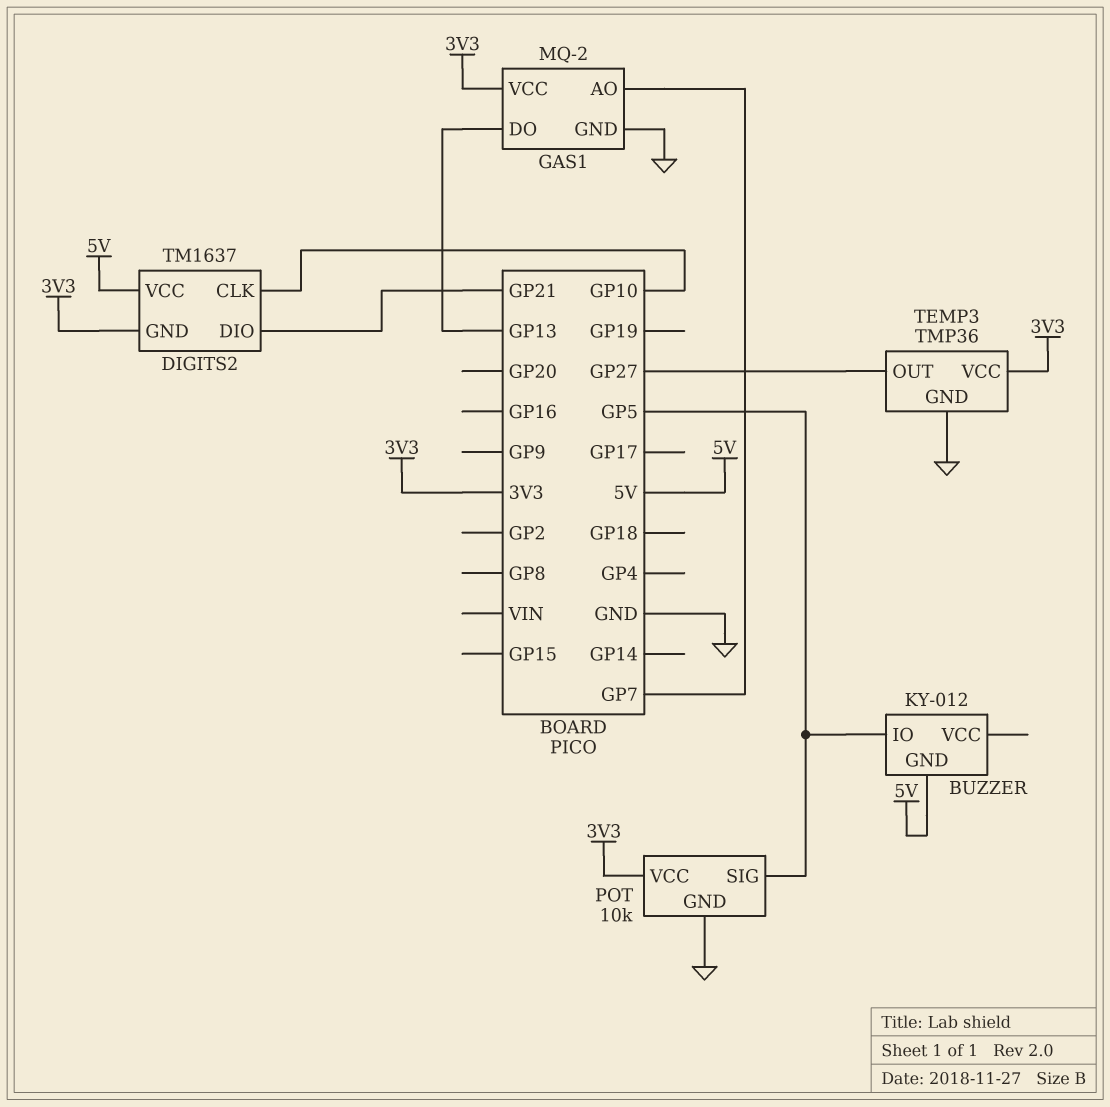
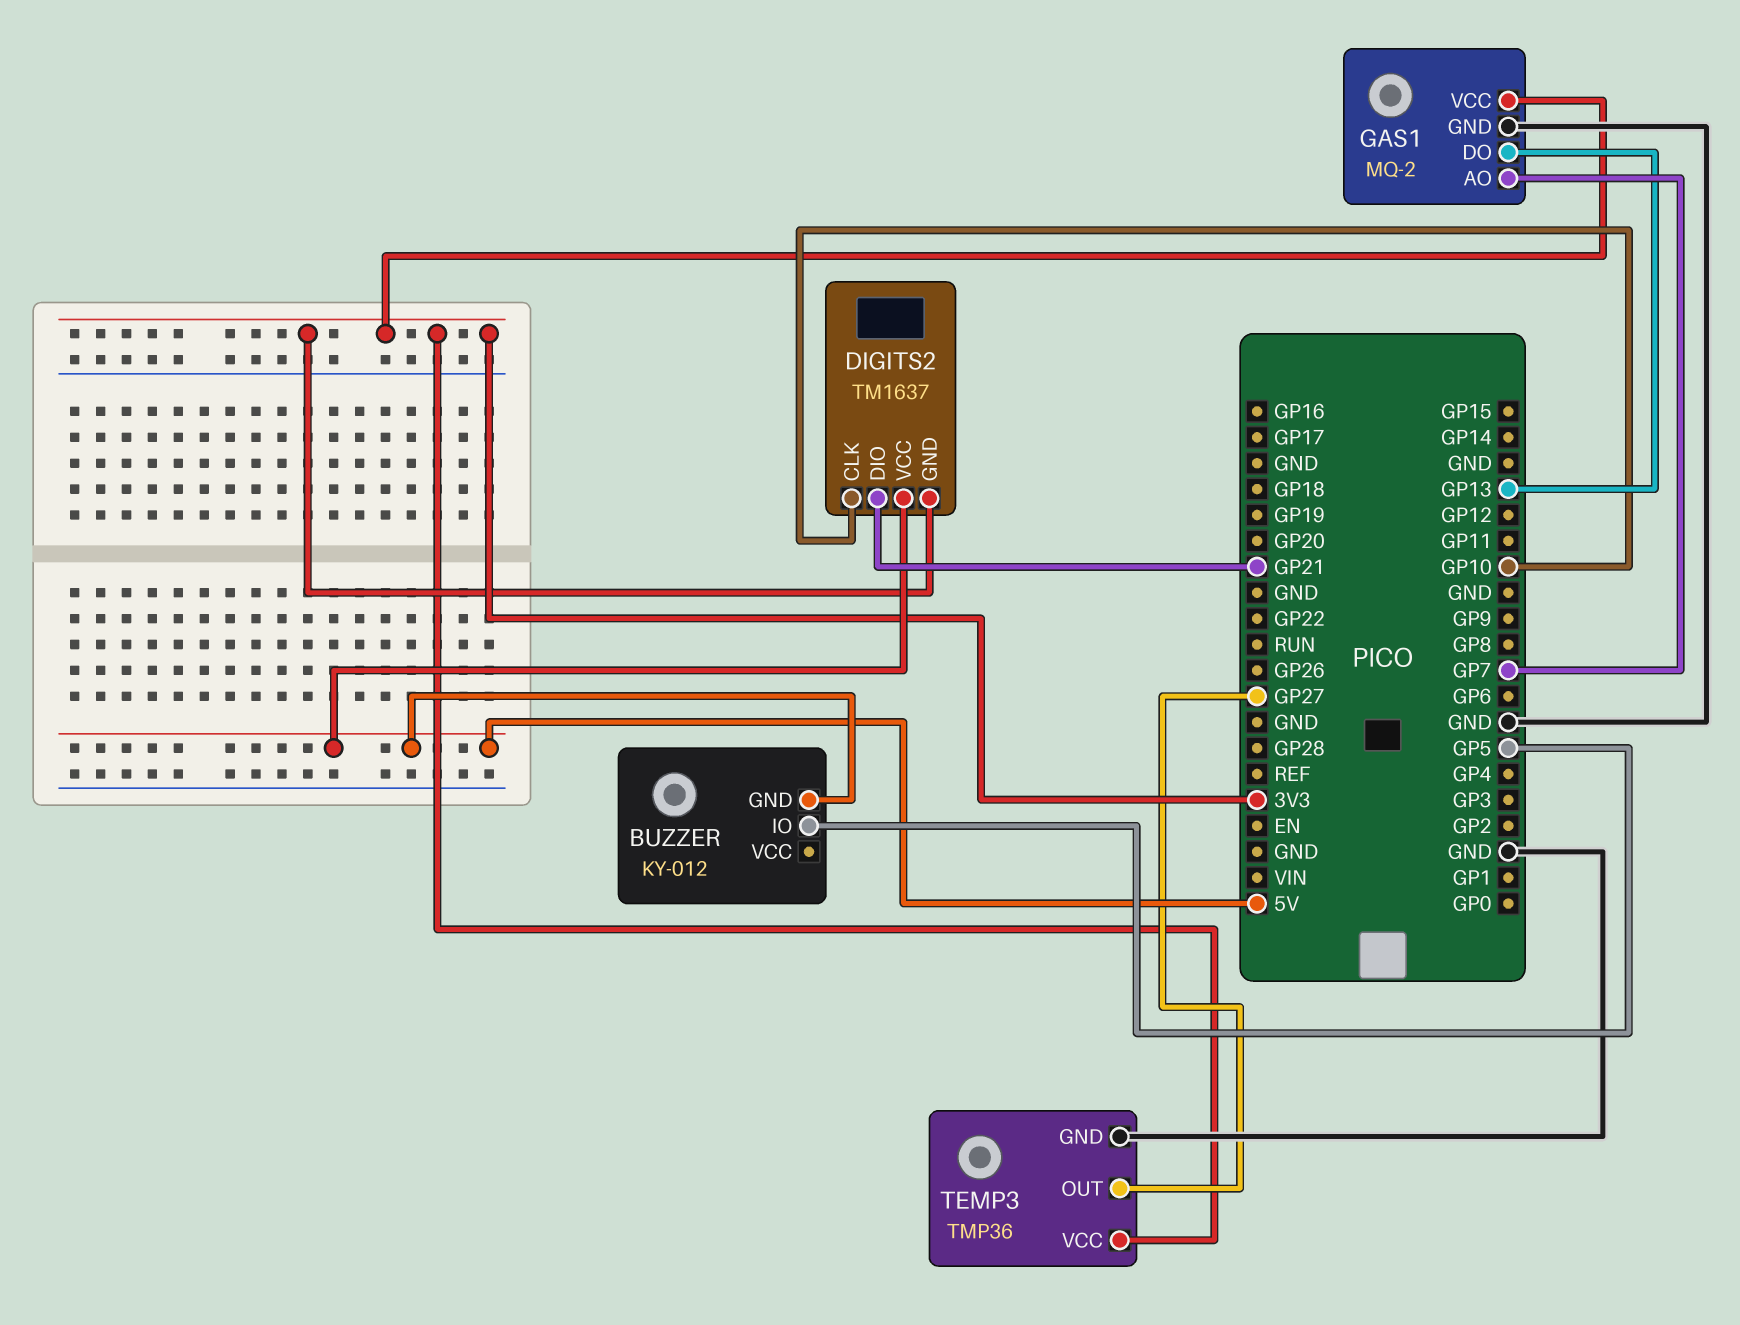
POT: 10k -> none
POT pin GND: GND -> none
POT pin SIG: GP5 -> none
POT pin VCC: 3V3 -> none

